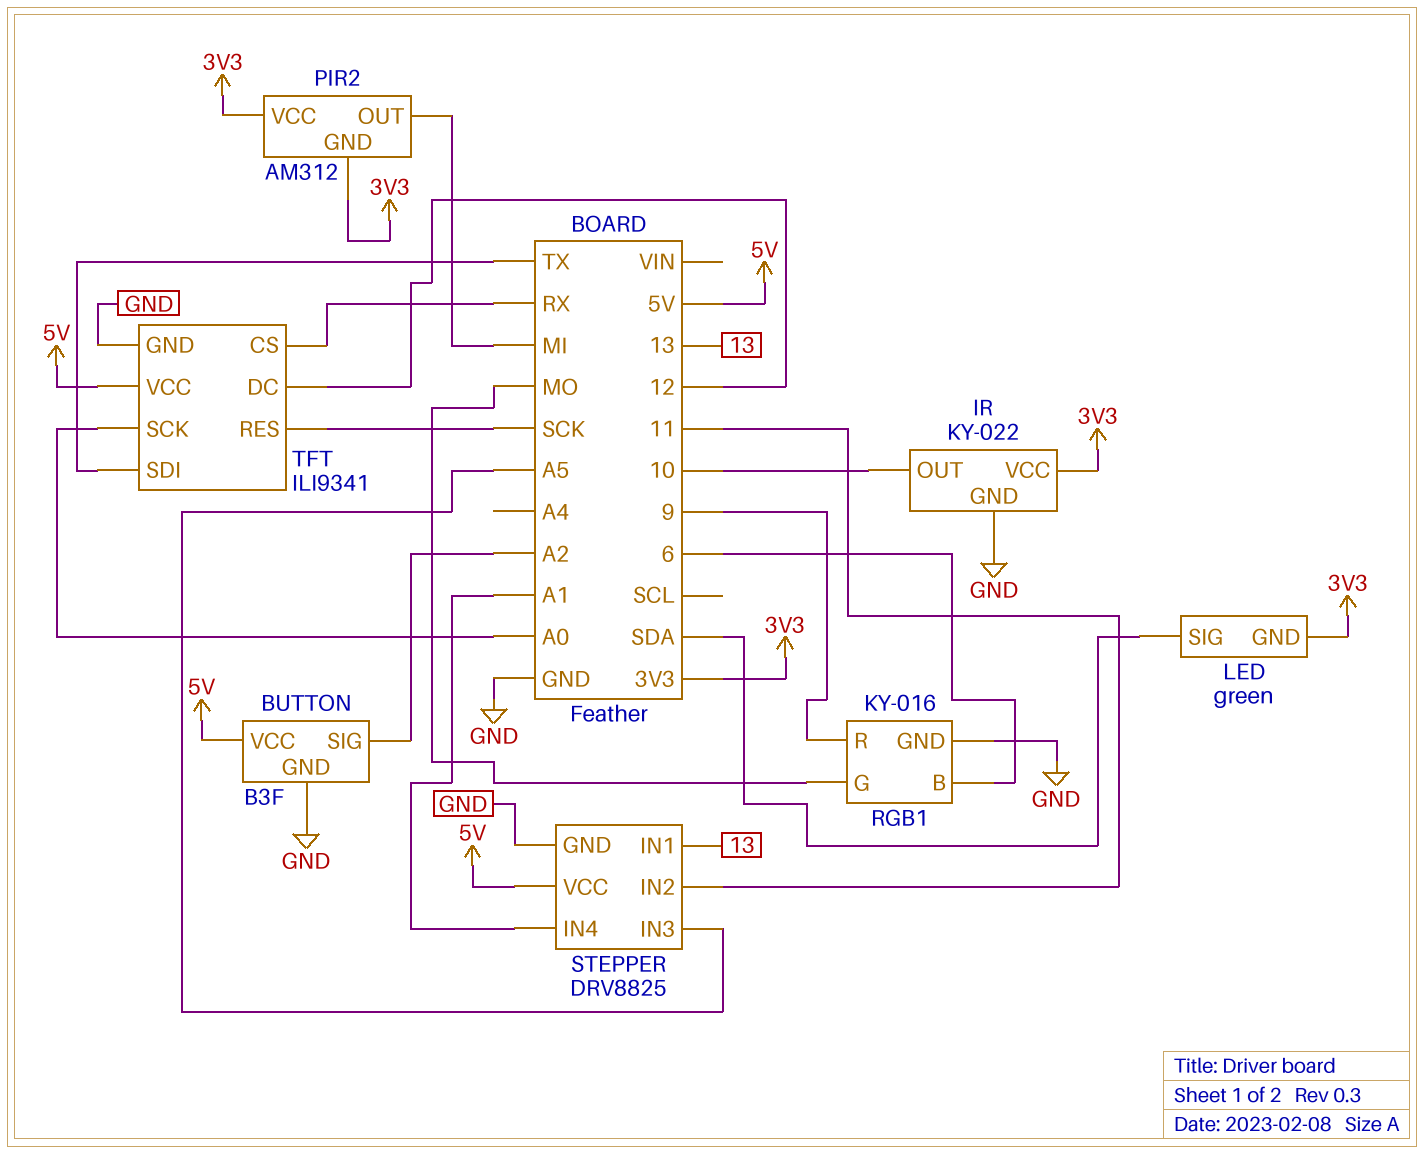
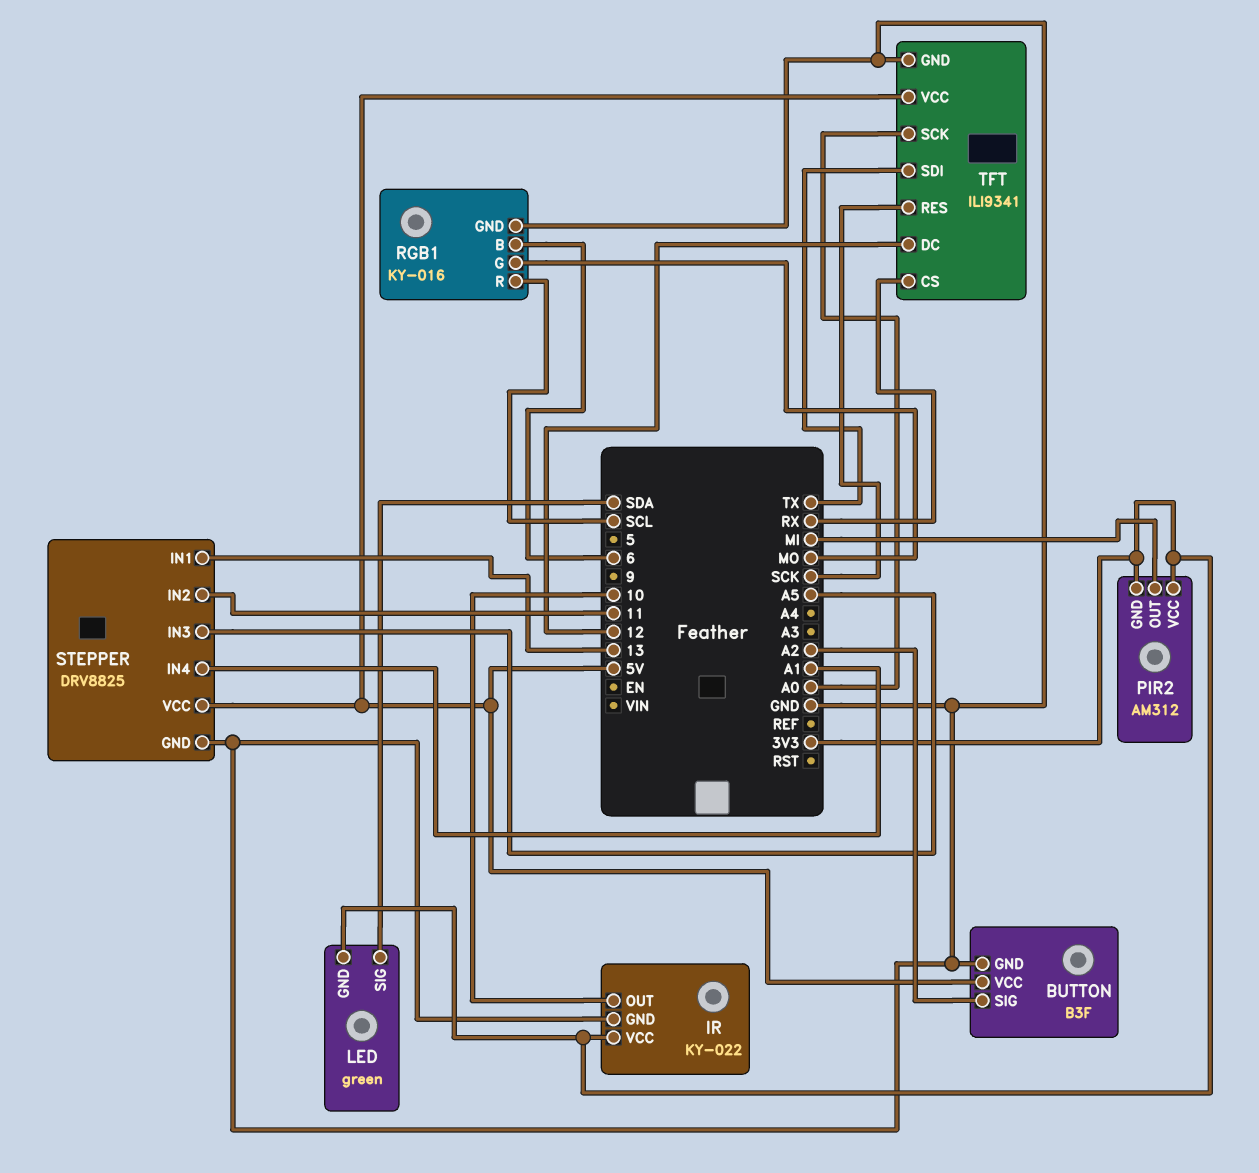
RGB1 pin R: 9 -> SCL

